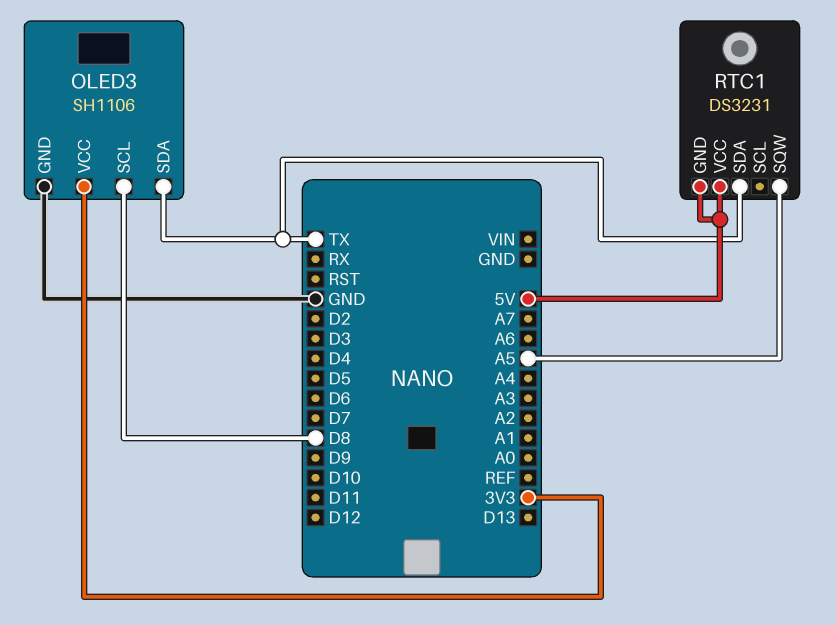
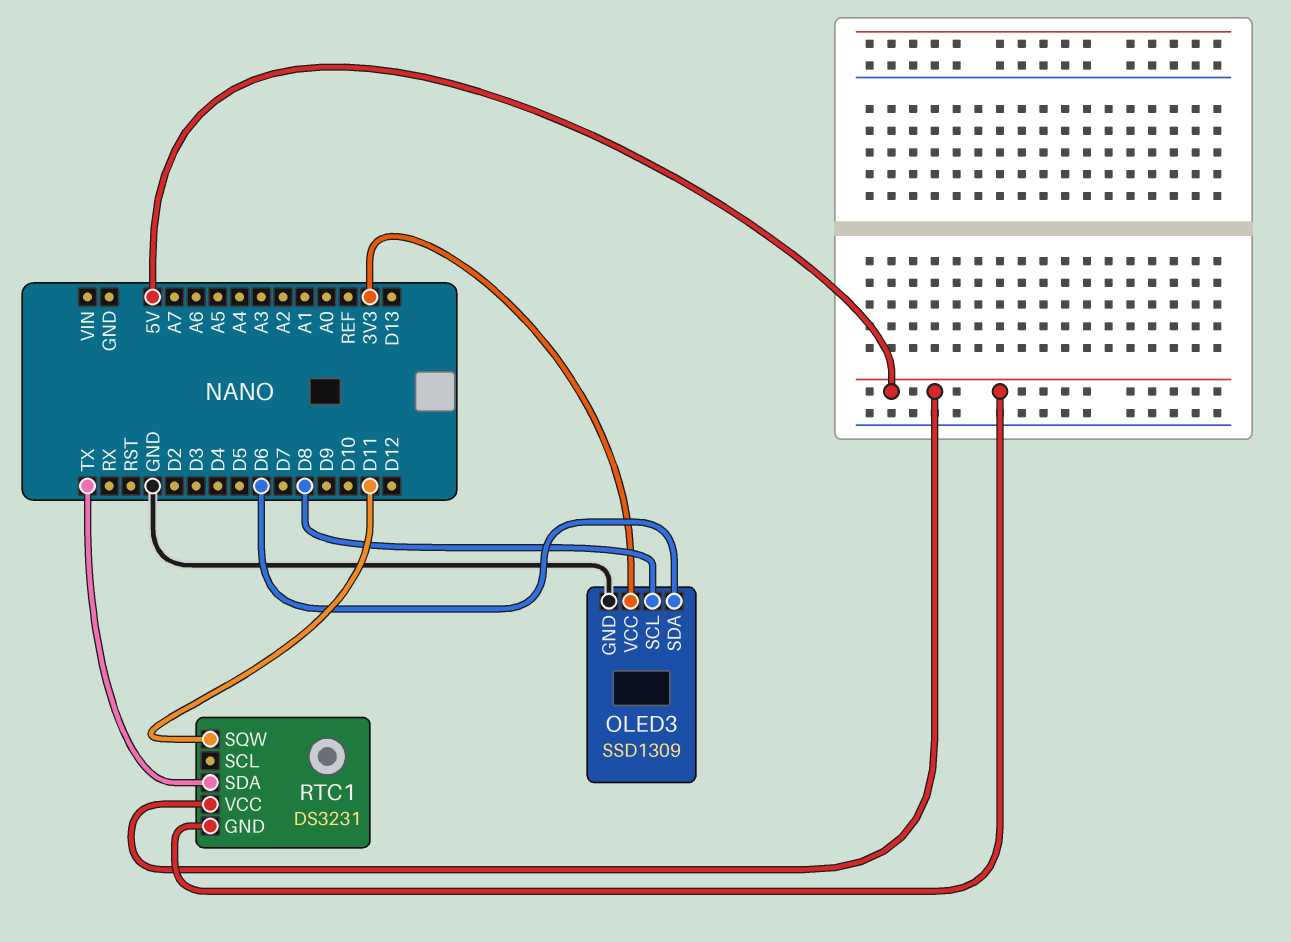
OLED3: SH1106 -> SSD1309
OLED3 pin SDA: TX -> D6
RTC1 pin SQW: A5 -> D11

